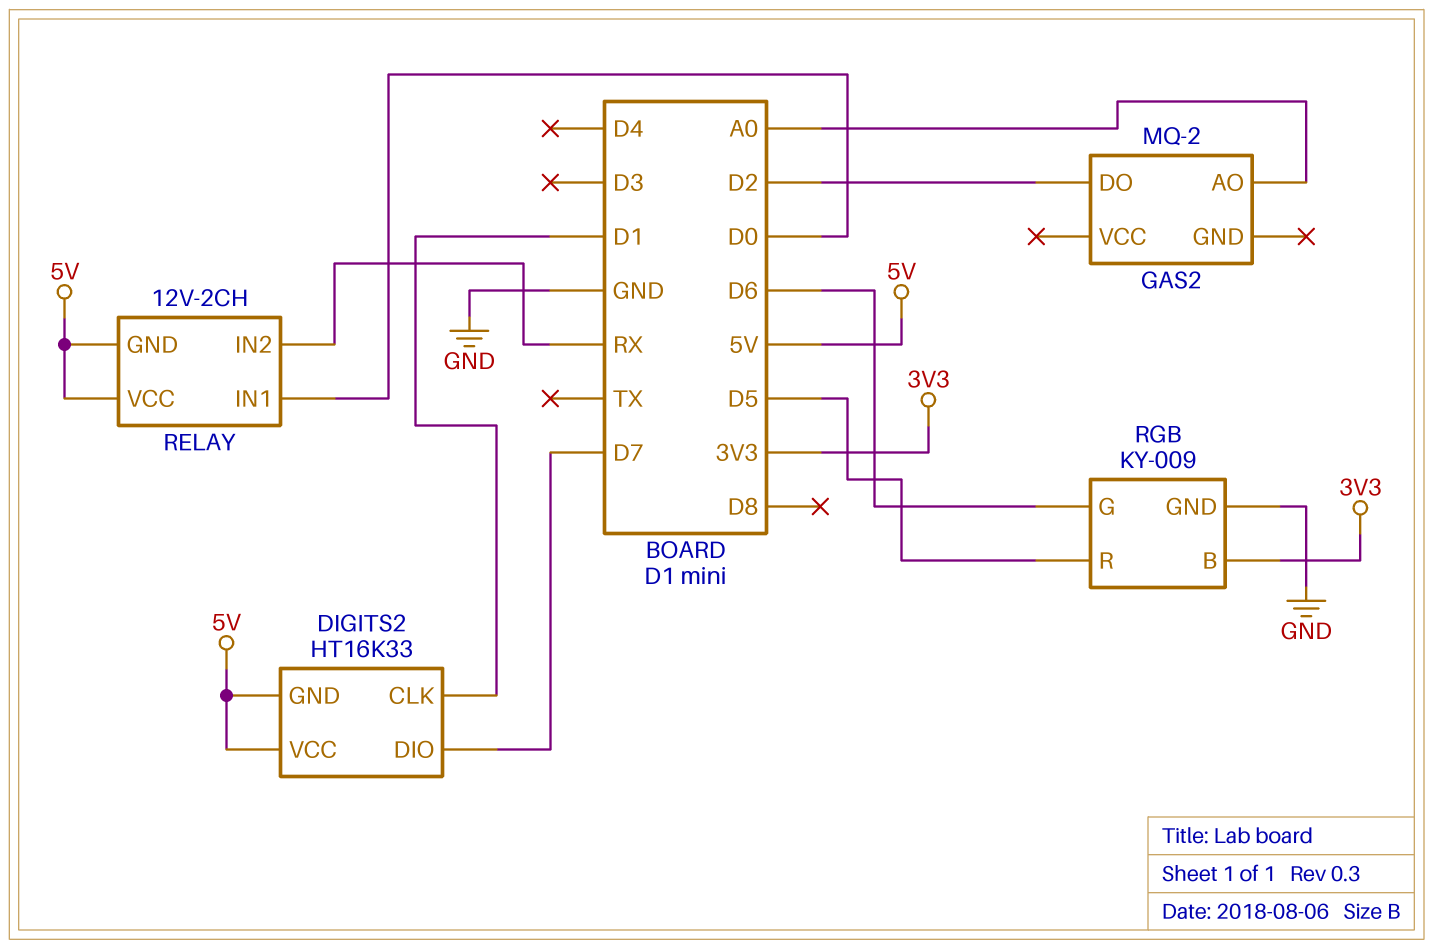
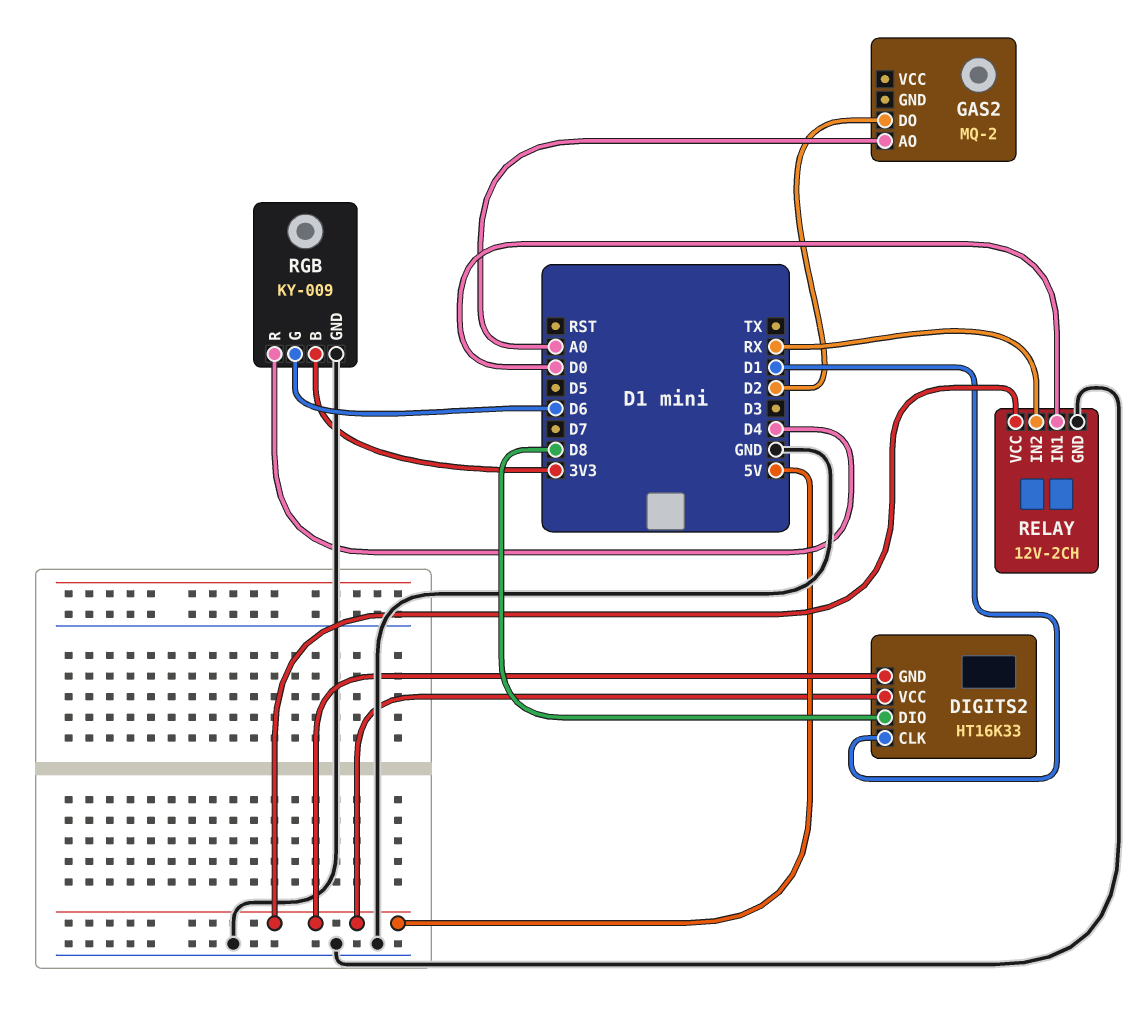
DIGITS2 pin DIO: D7 -> D8
RELAY pin GND: 5V -> GND
RGB pin R: D5 -> D4

